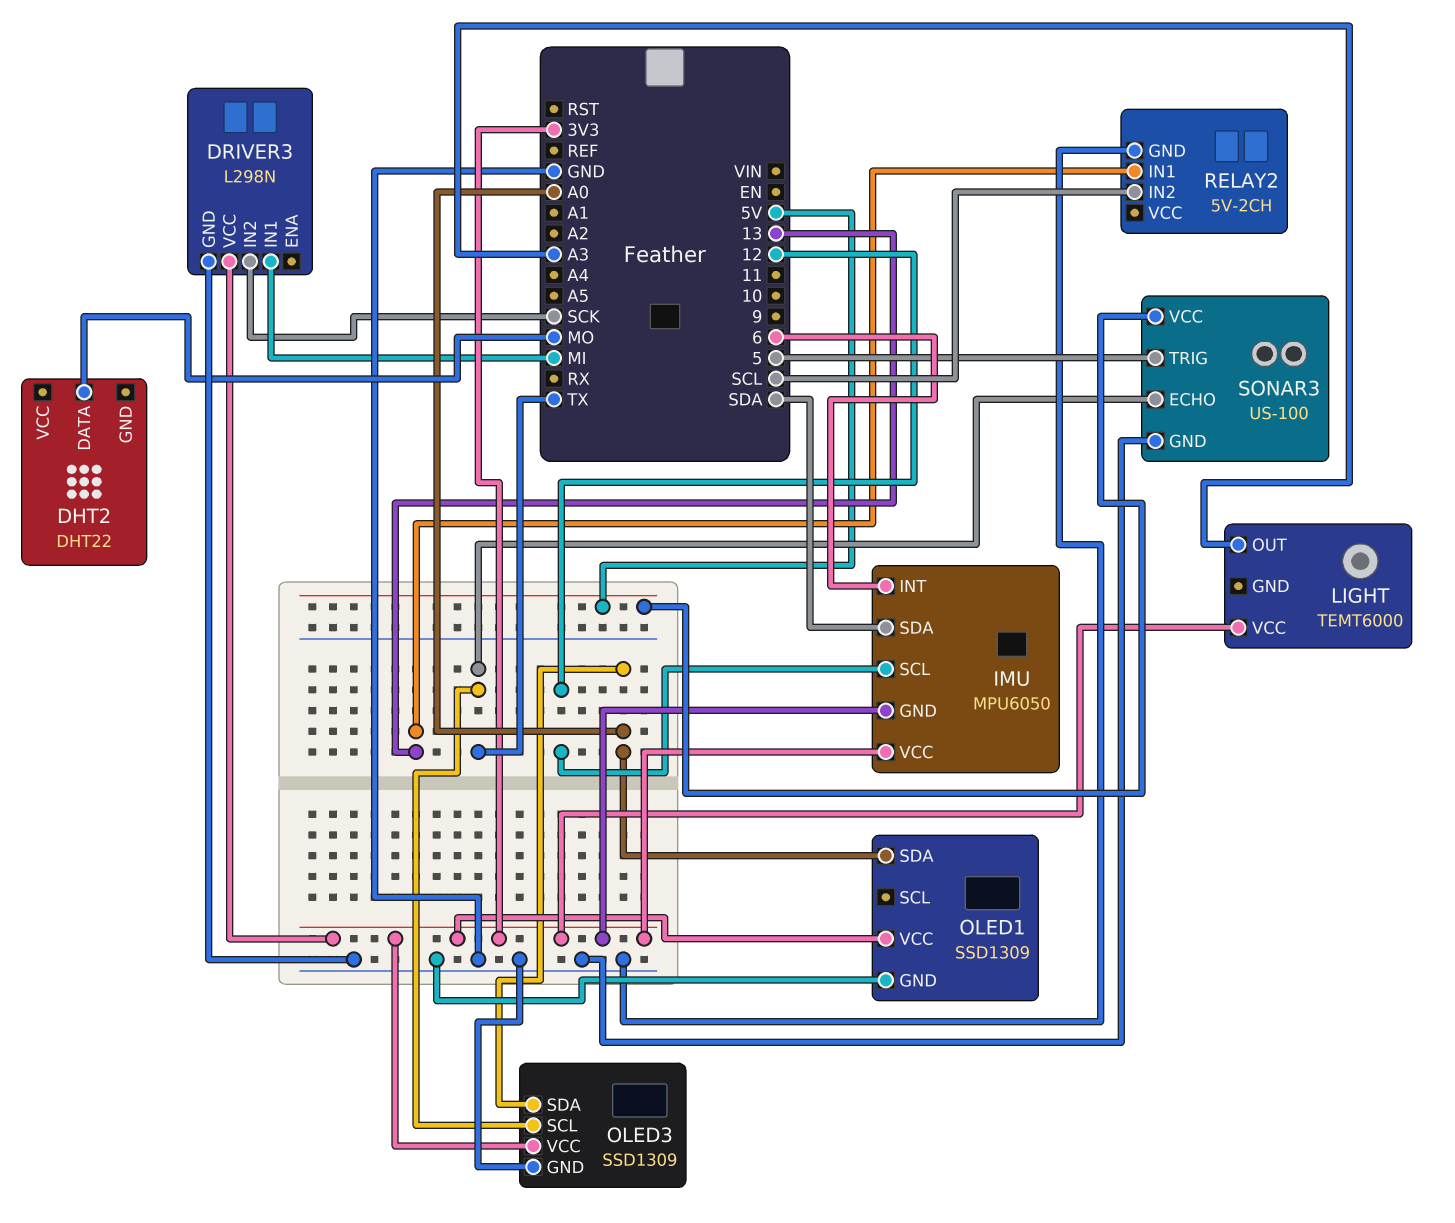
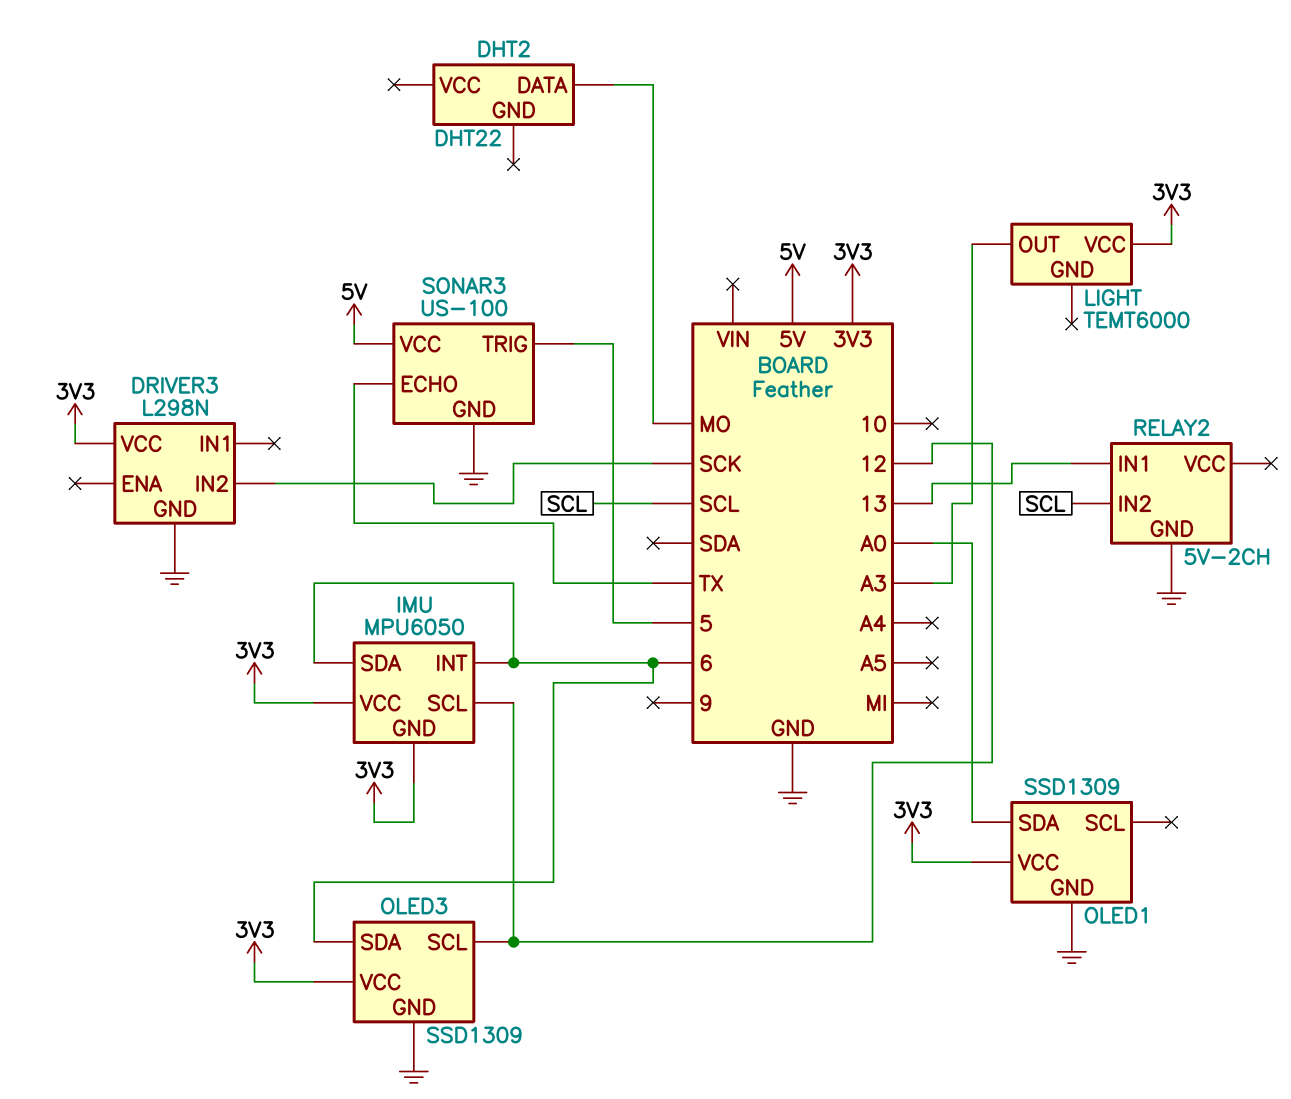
DRIVER3 pin IN1: MI -> none
IMU pin SDA: SDA -> 6
OLED3 pin SCL: TX -> 12
OLED3 pin SDA: A0 -> 6

